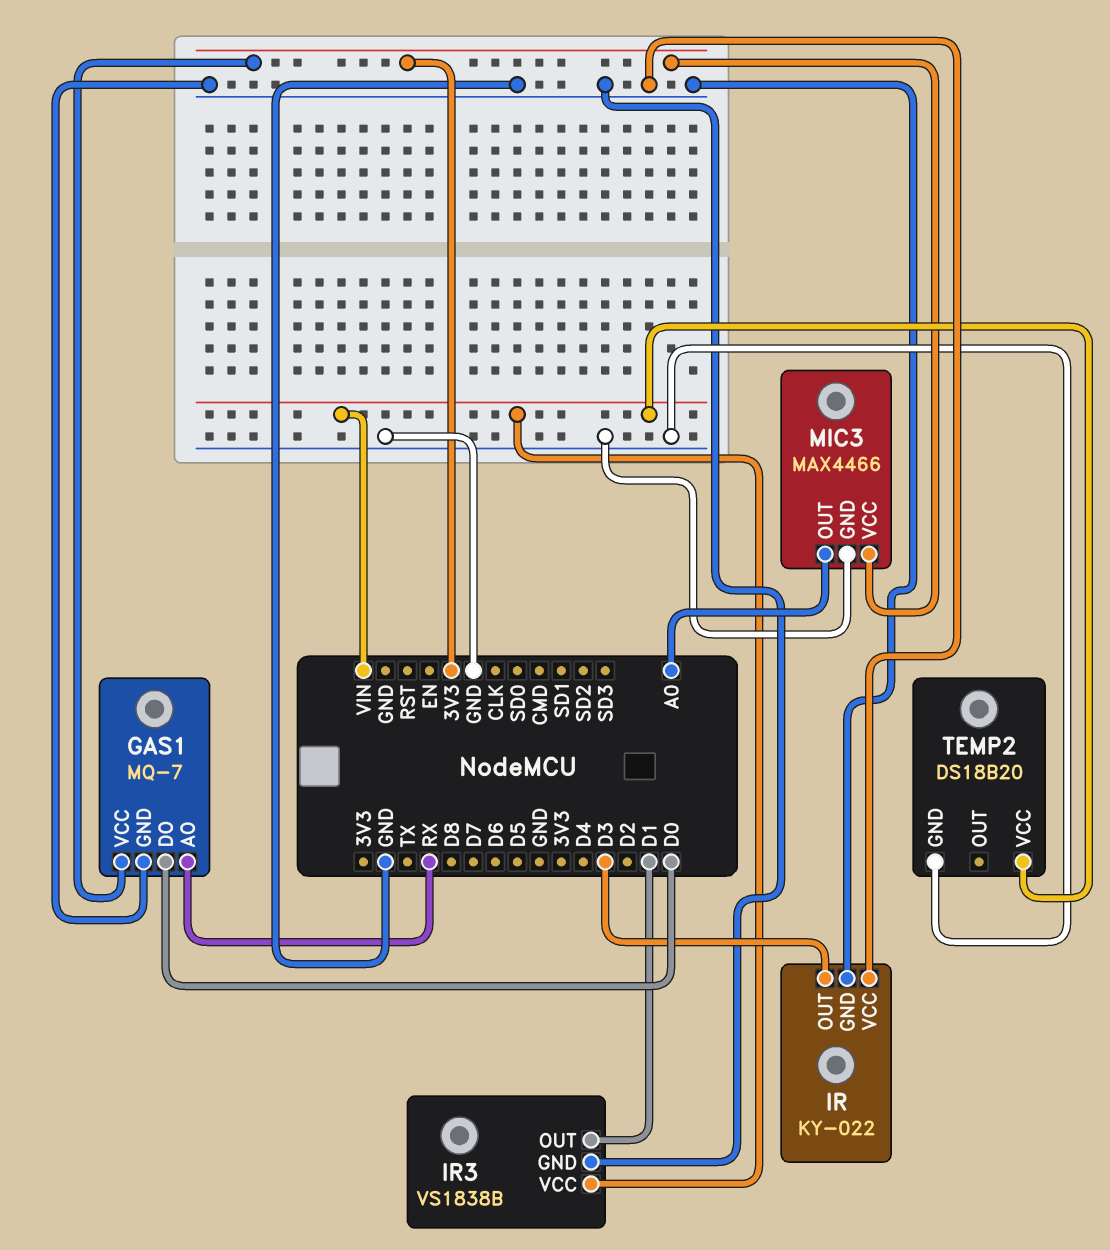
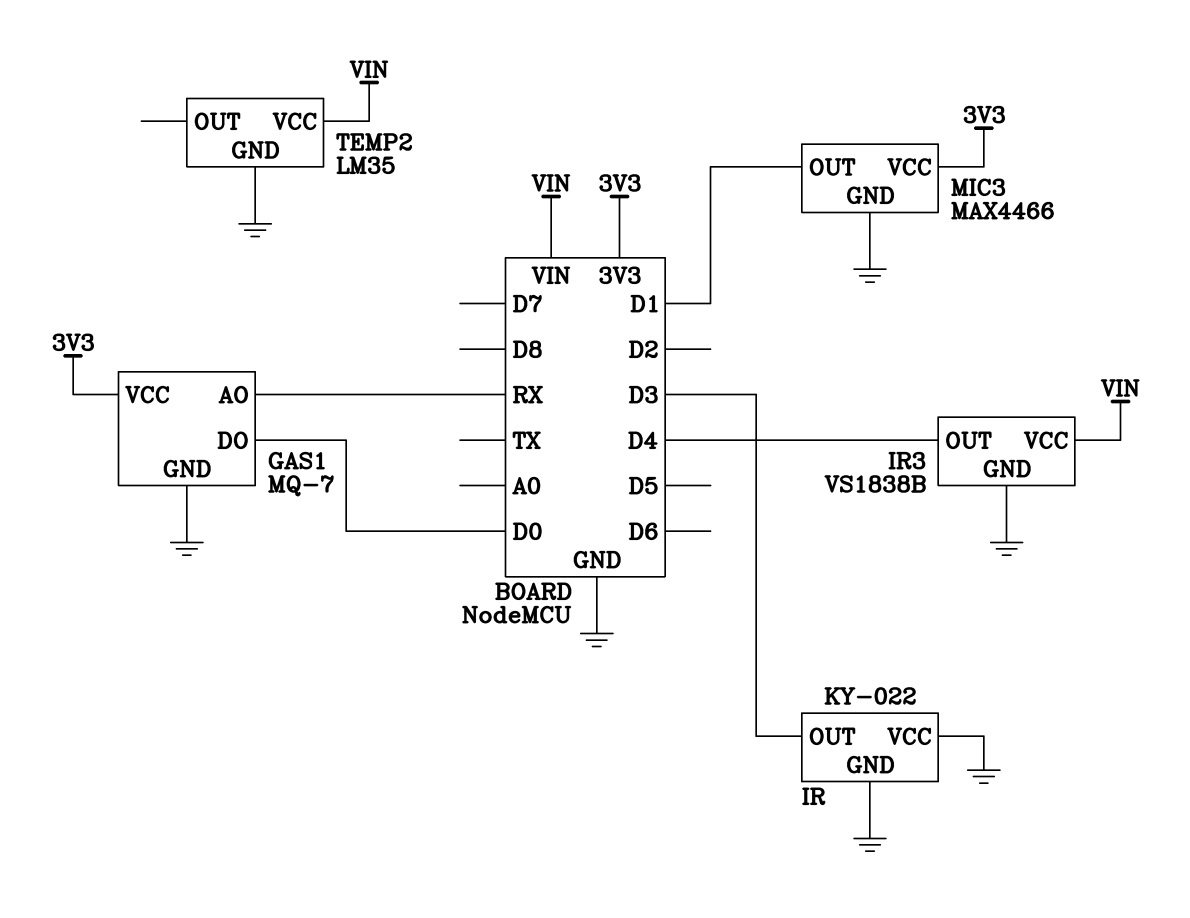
IR3 pin OUT: D1 -> D4
MIC3 pin OUT: A0 -> D1
TEMP2: DS18B20 -> LM35

